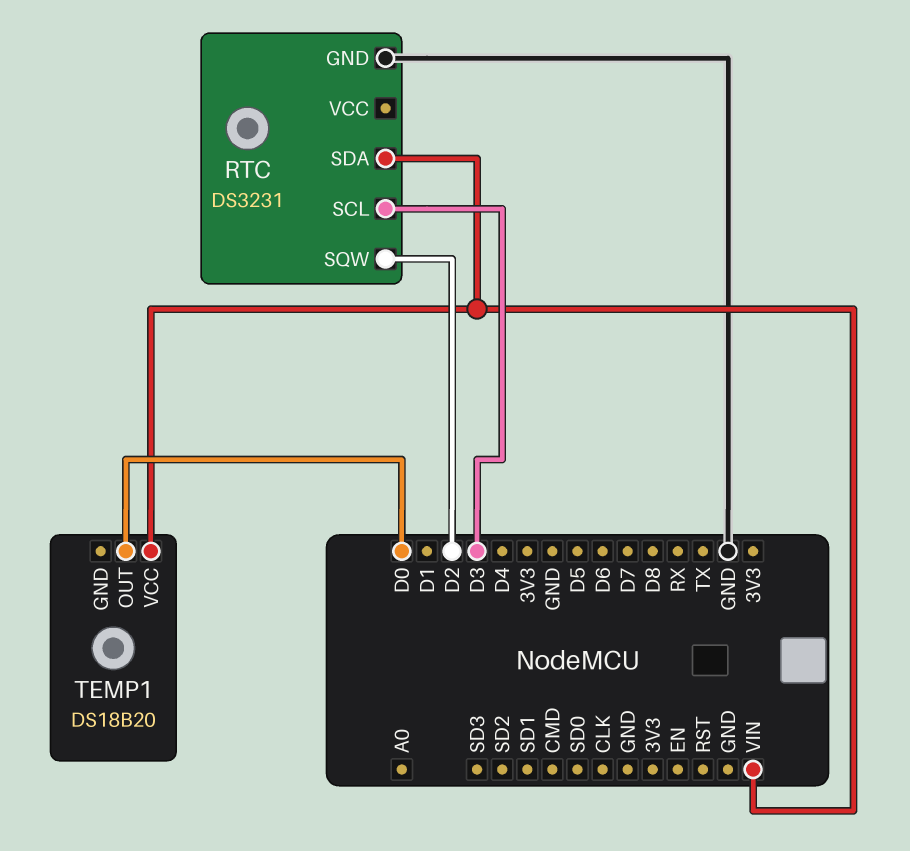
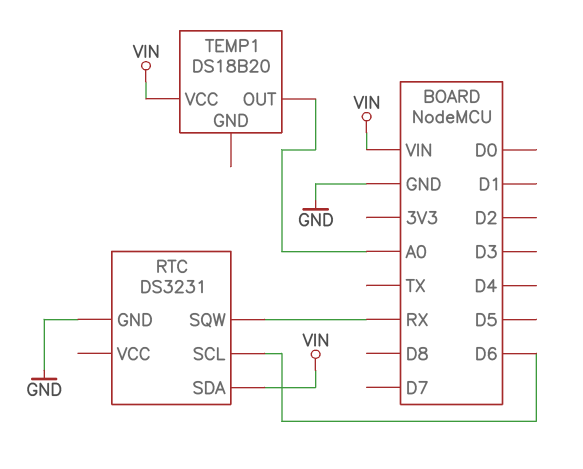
RTC pin SCL: D3 -> D6
RTC pin SQW: D2 -> RX
TEMP1 pin OUT: D0 -> A0

